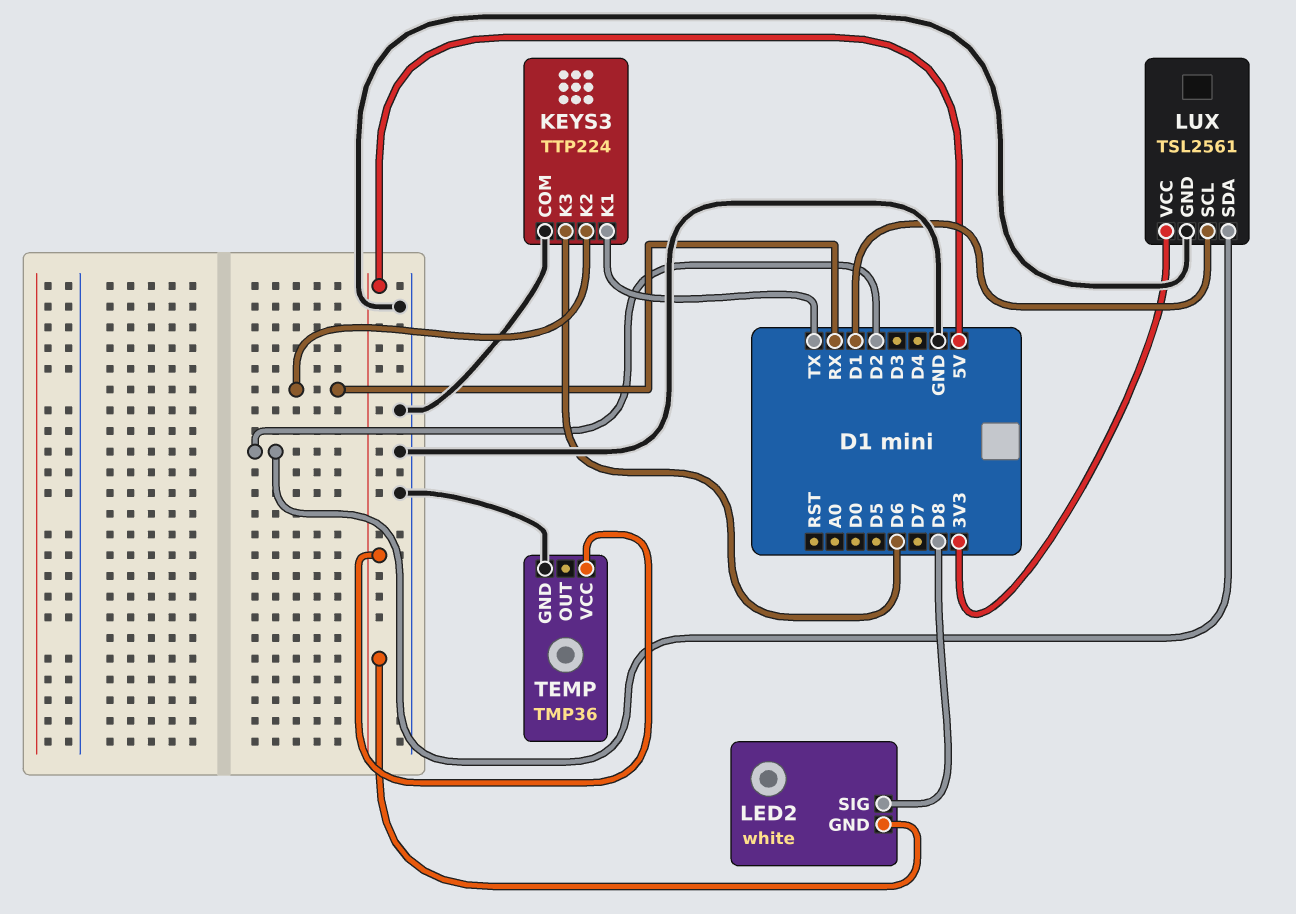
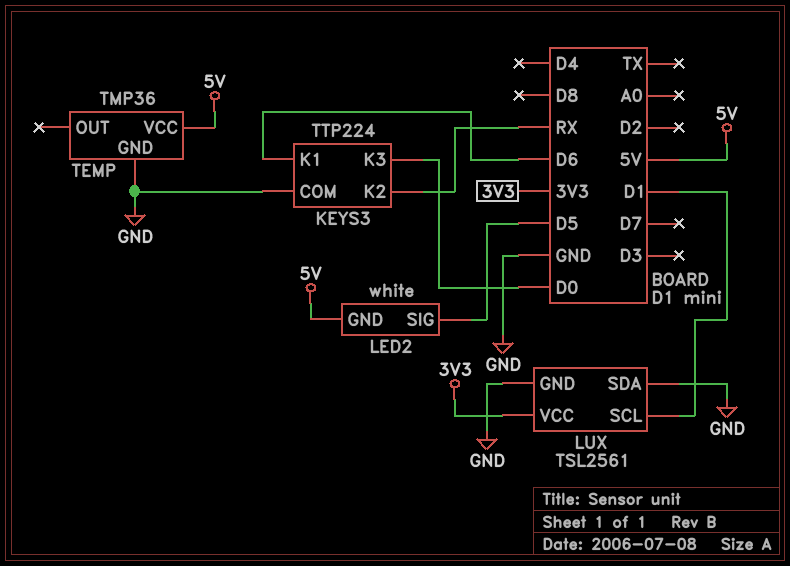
KEYS3 pin K1: TX -> D6
KEYS3 pin K3: D6 -> D0
LED2 pin SIG: D8 -> D5
LUX pin SDA: D2 -> GND

